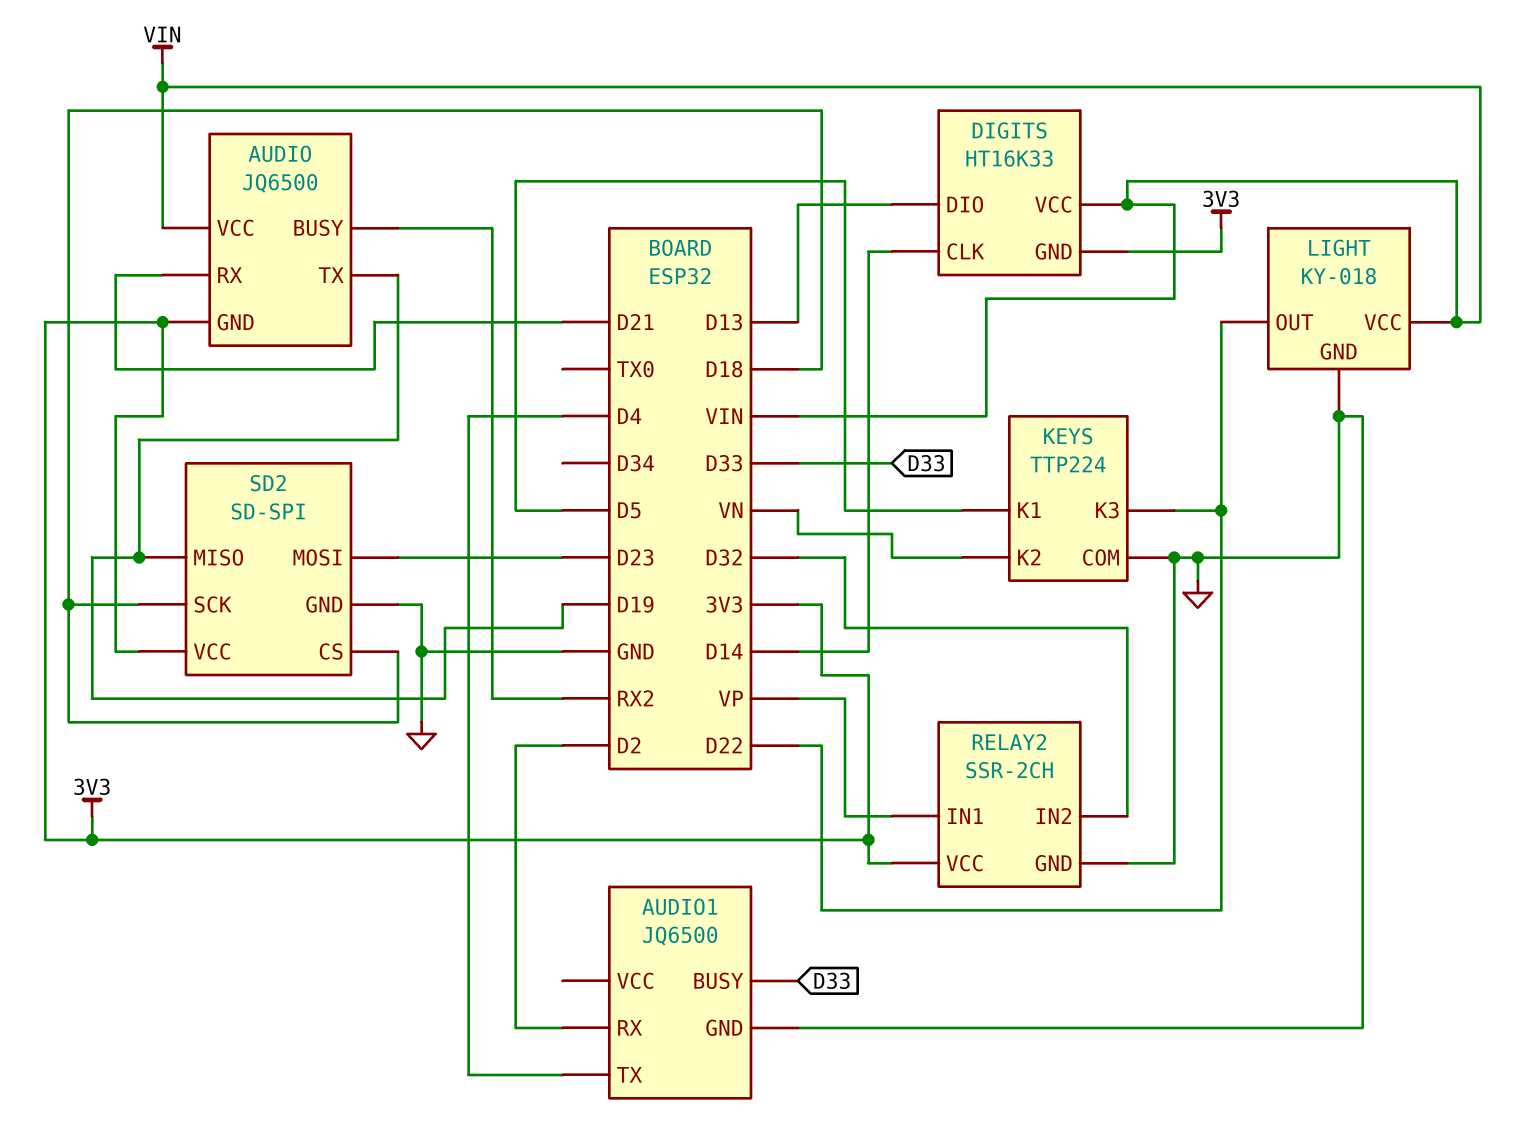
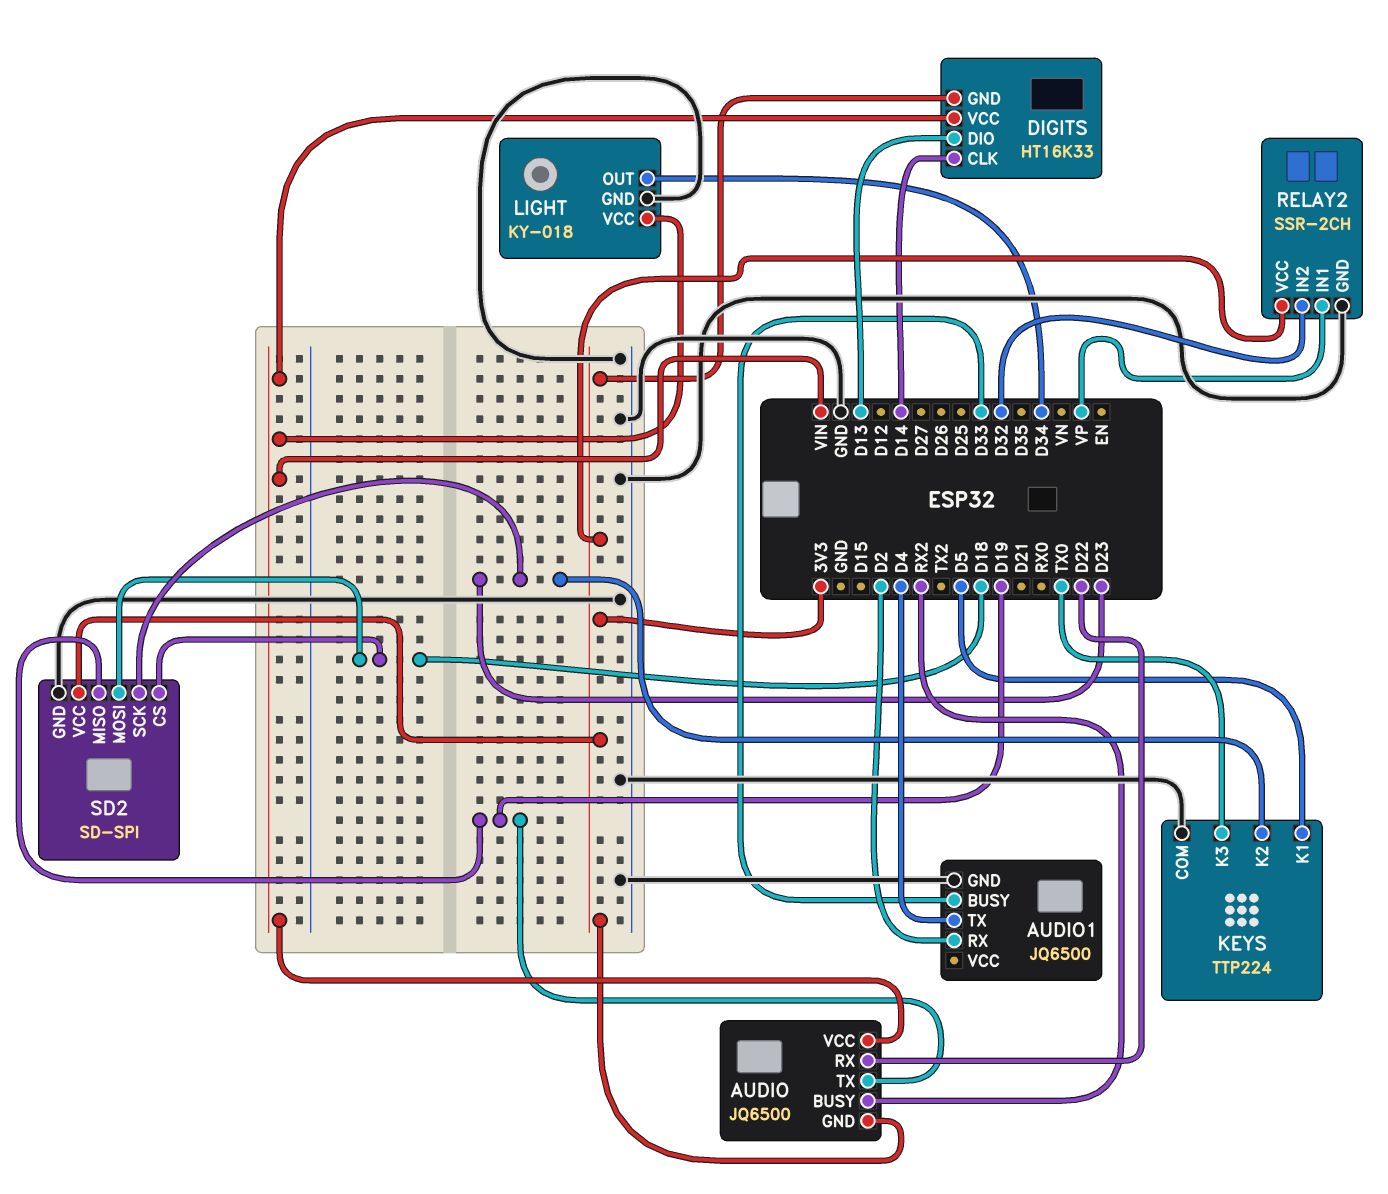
AUDIO pin RX: D21 -> D22
KEYS pin K2: VN -> D23
KEYS pin K3: D22 -> TX0
LIGHT pin OUT: D22 -> D34
SD2 pin MOSI: D23 -> D18
SD2 pin SCK: D18 -> D23

